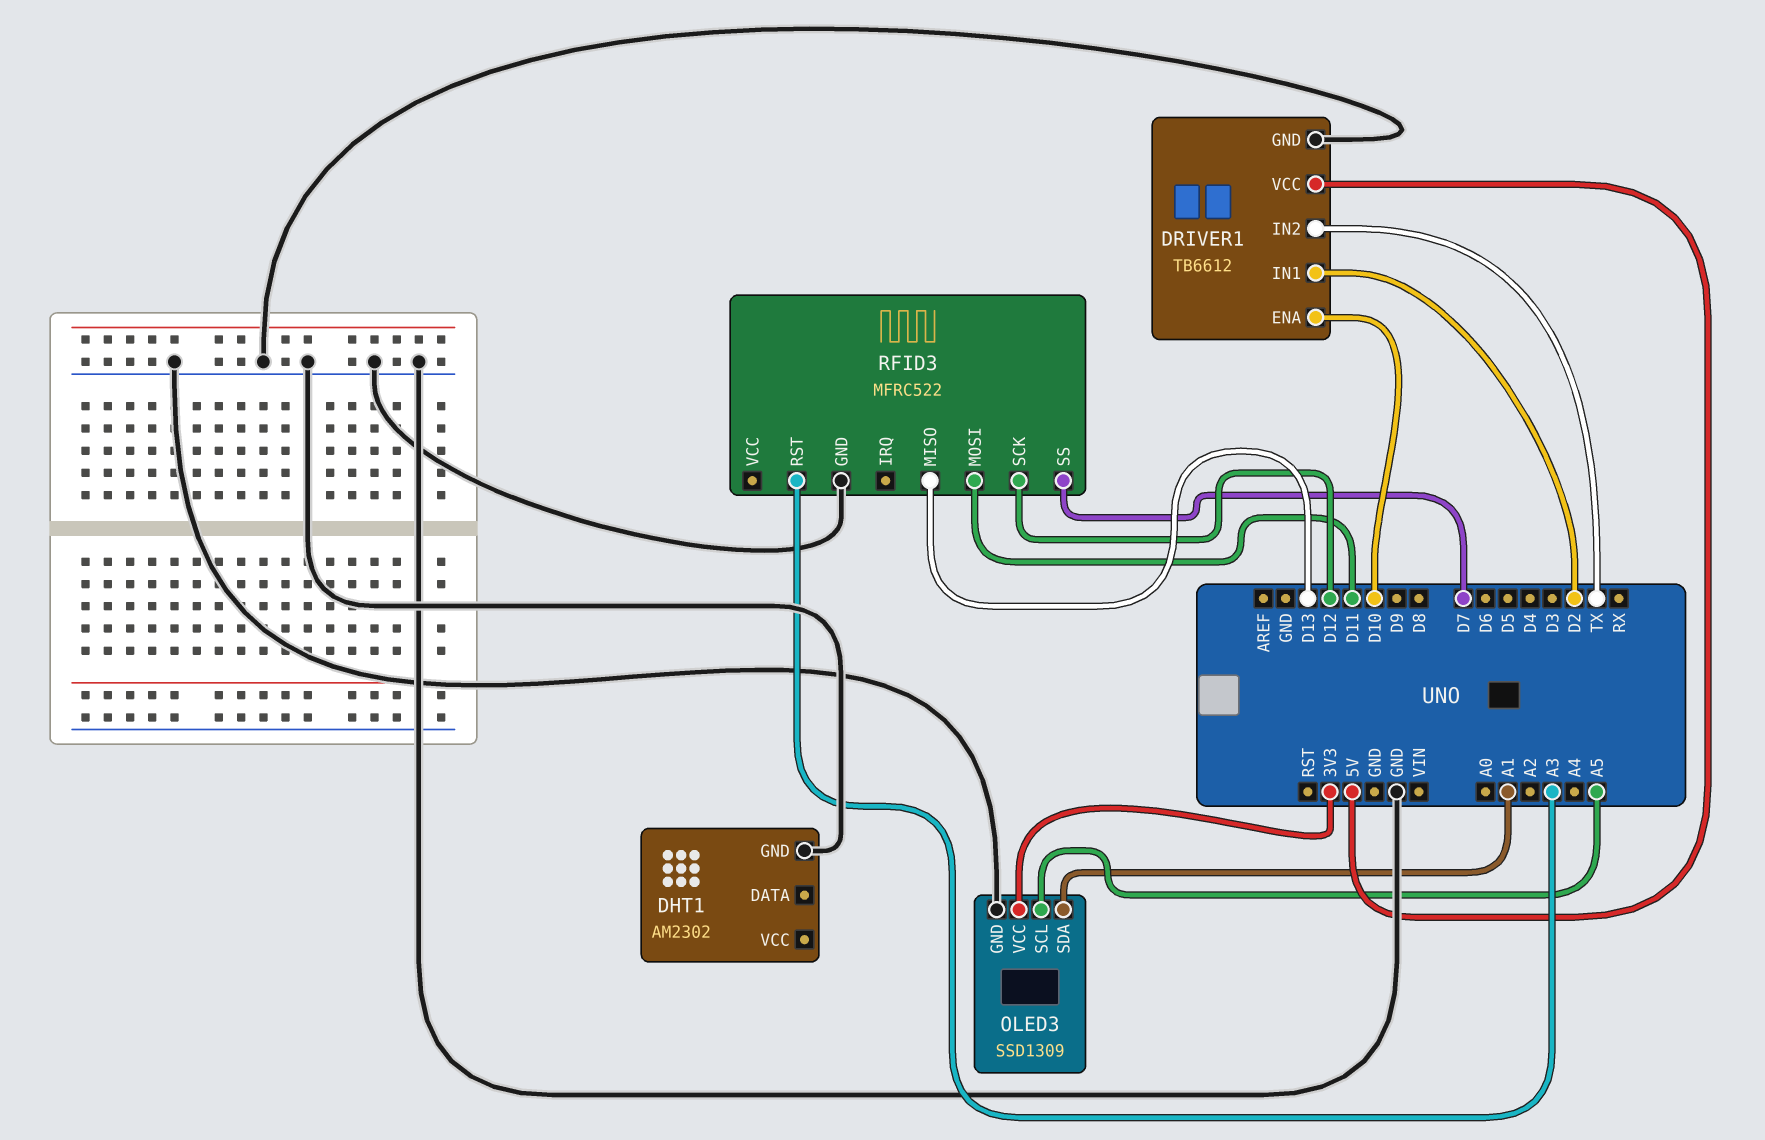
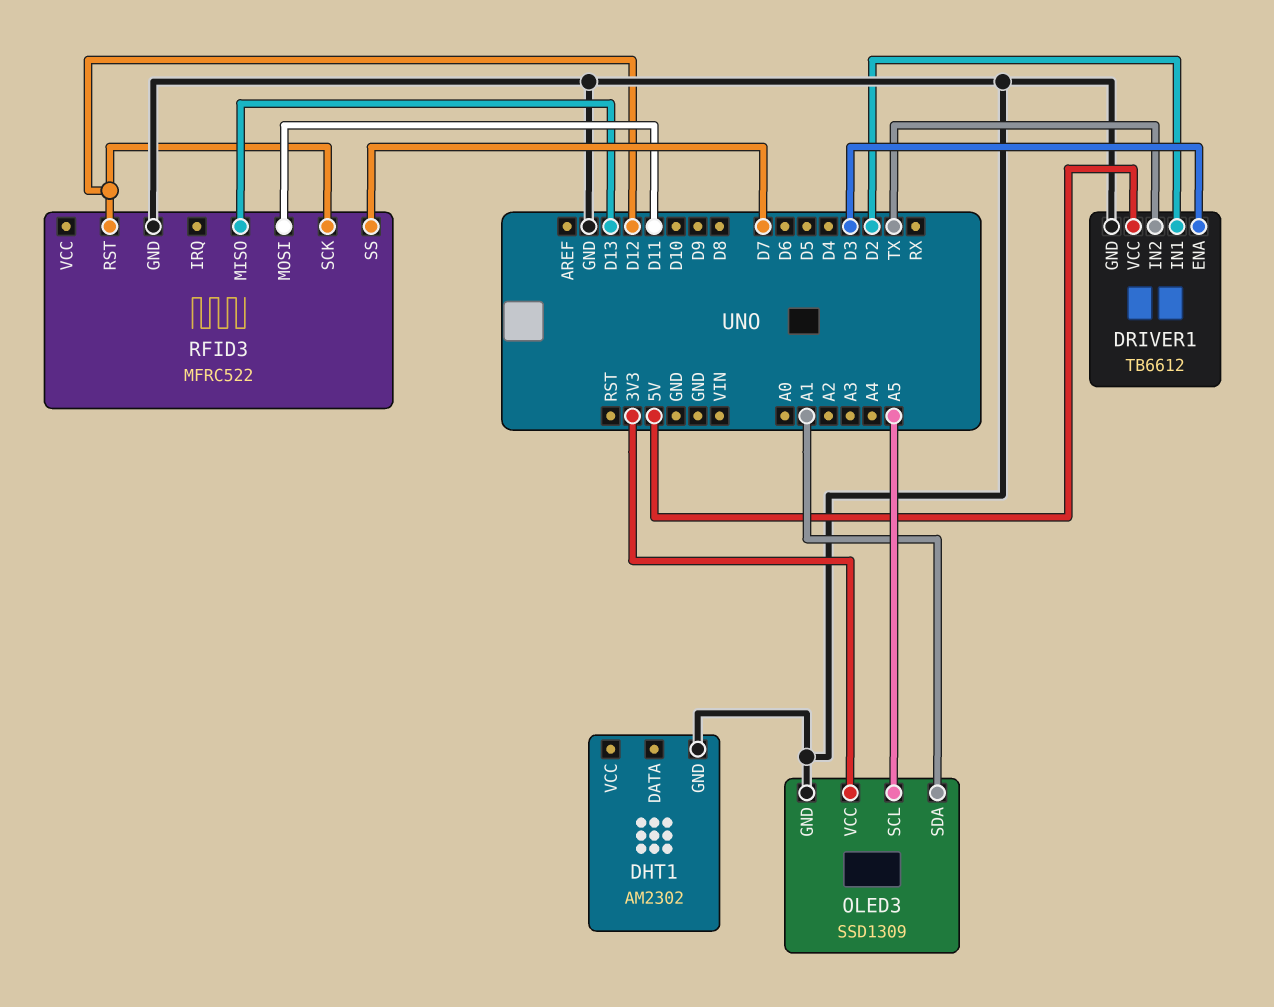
DRIVER1 pin ENA: D10 -> D3
RFID3 pin RST: A3 -> D12

